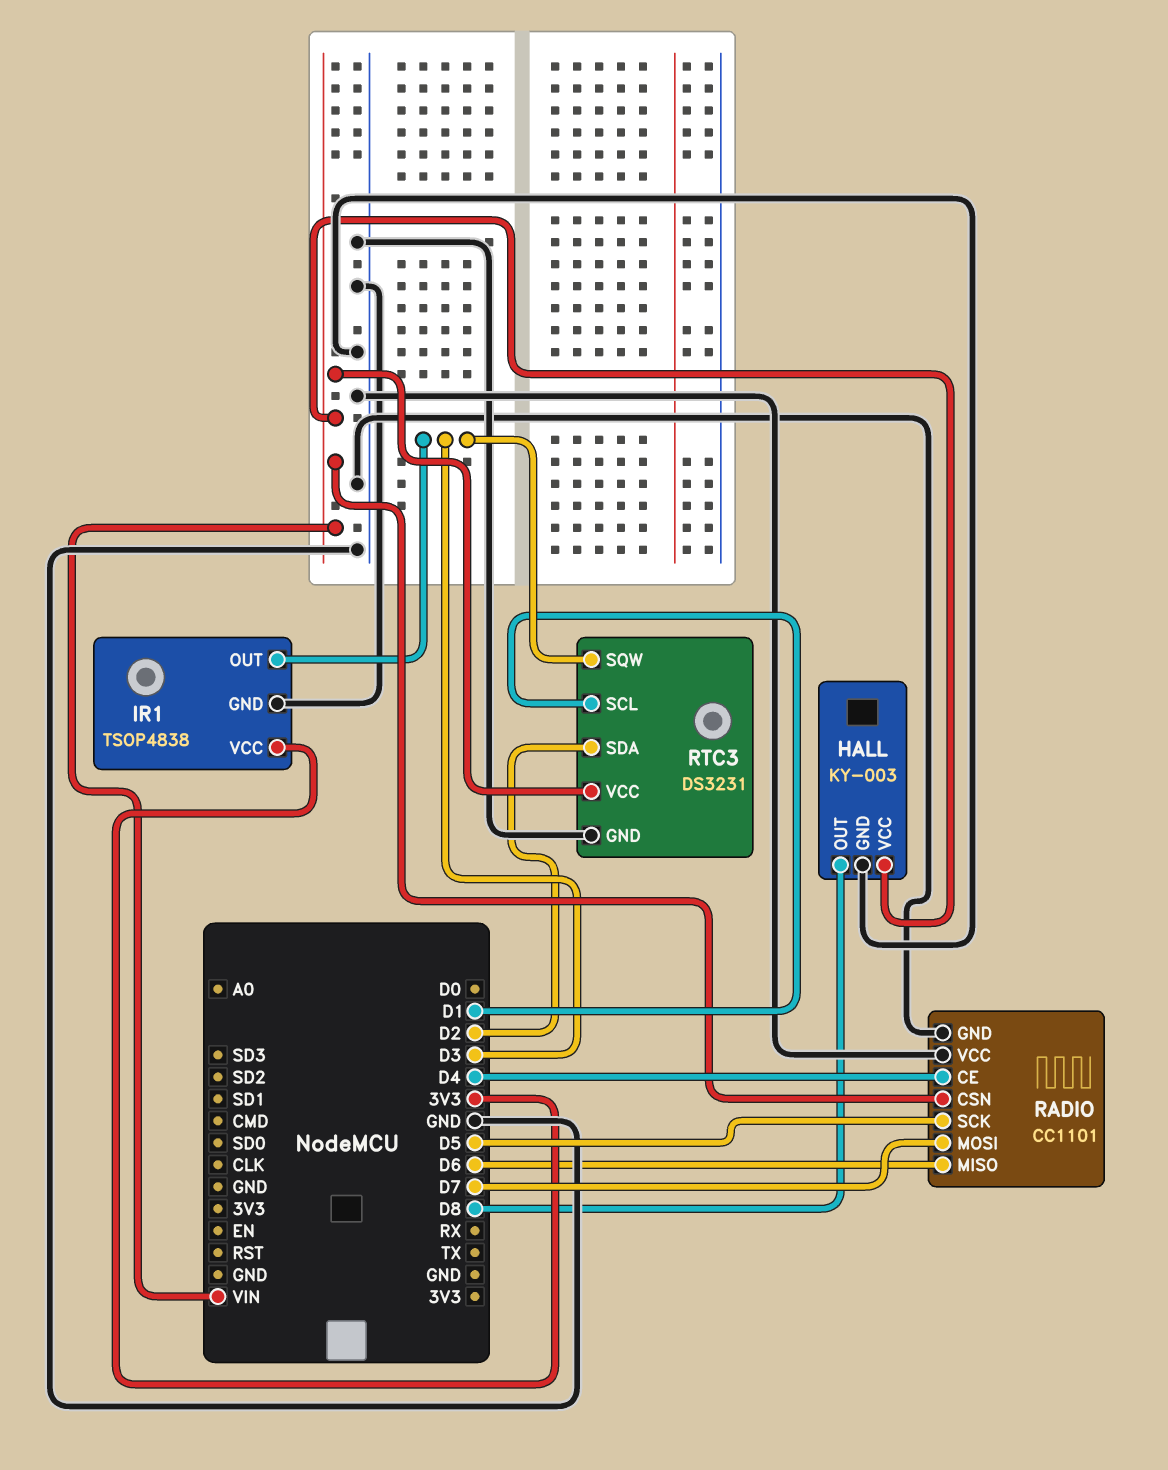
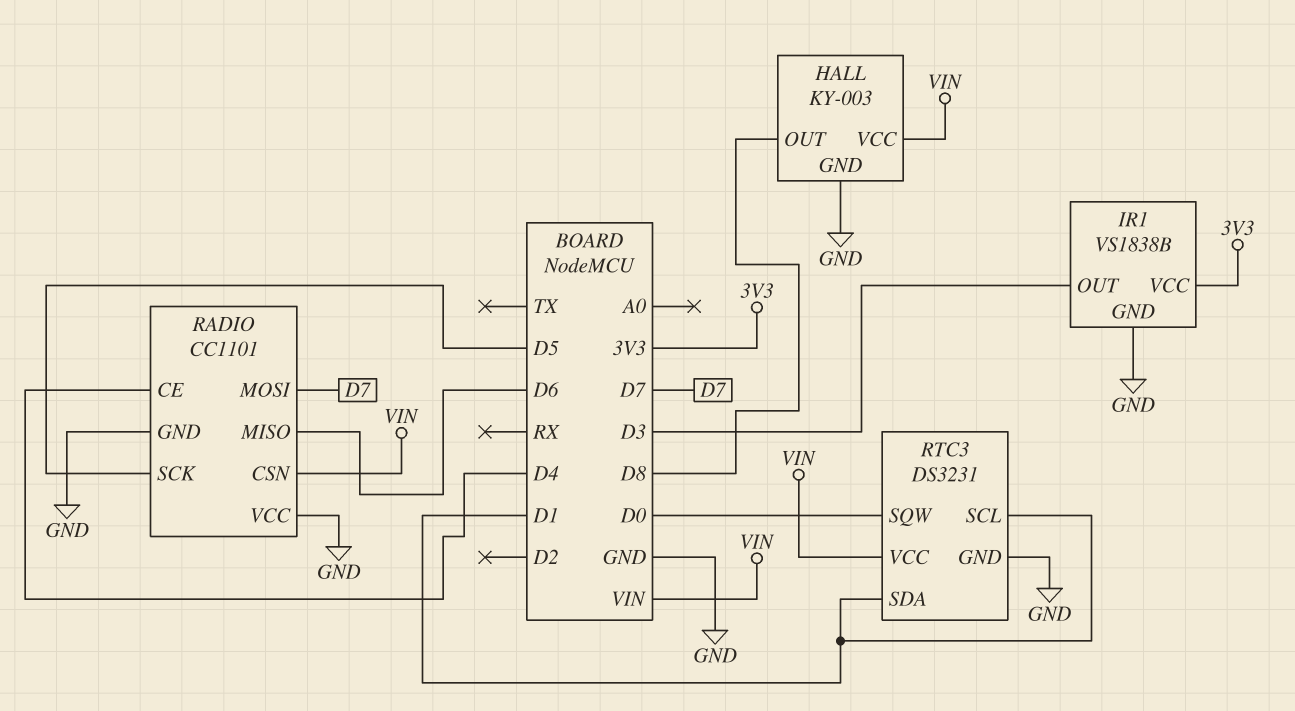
IR1: TSOP4838 -> VS1838B
RTC3 pin SDA: D2 -> D1
RTC3 pin SQW: D3 -> D0

